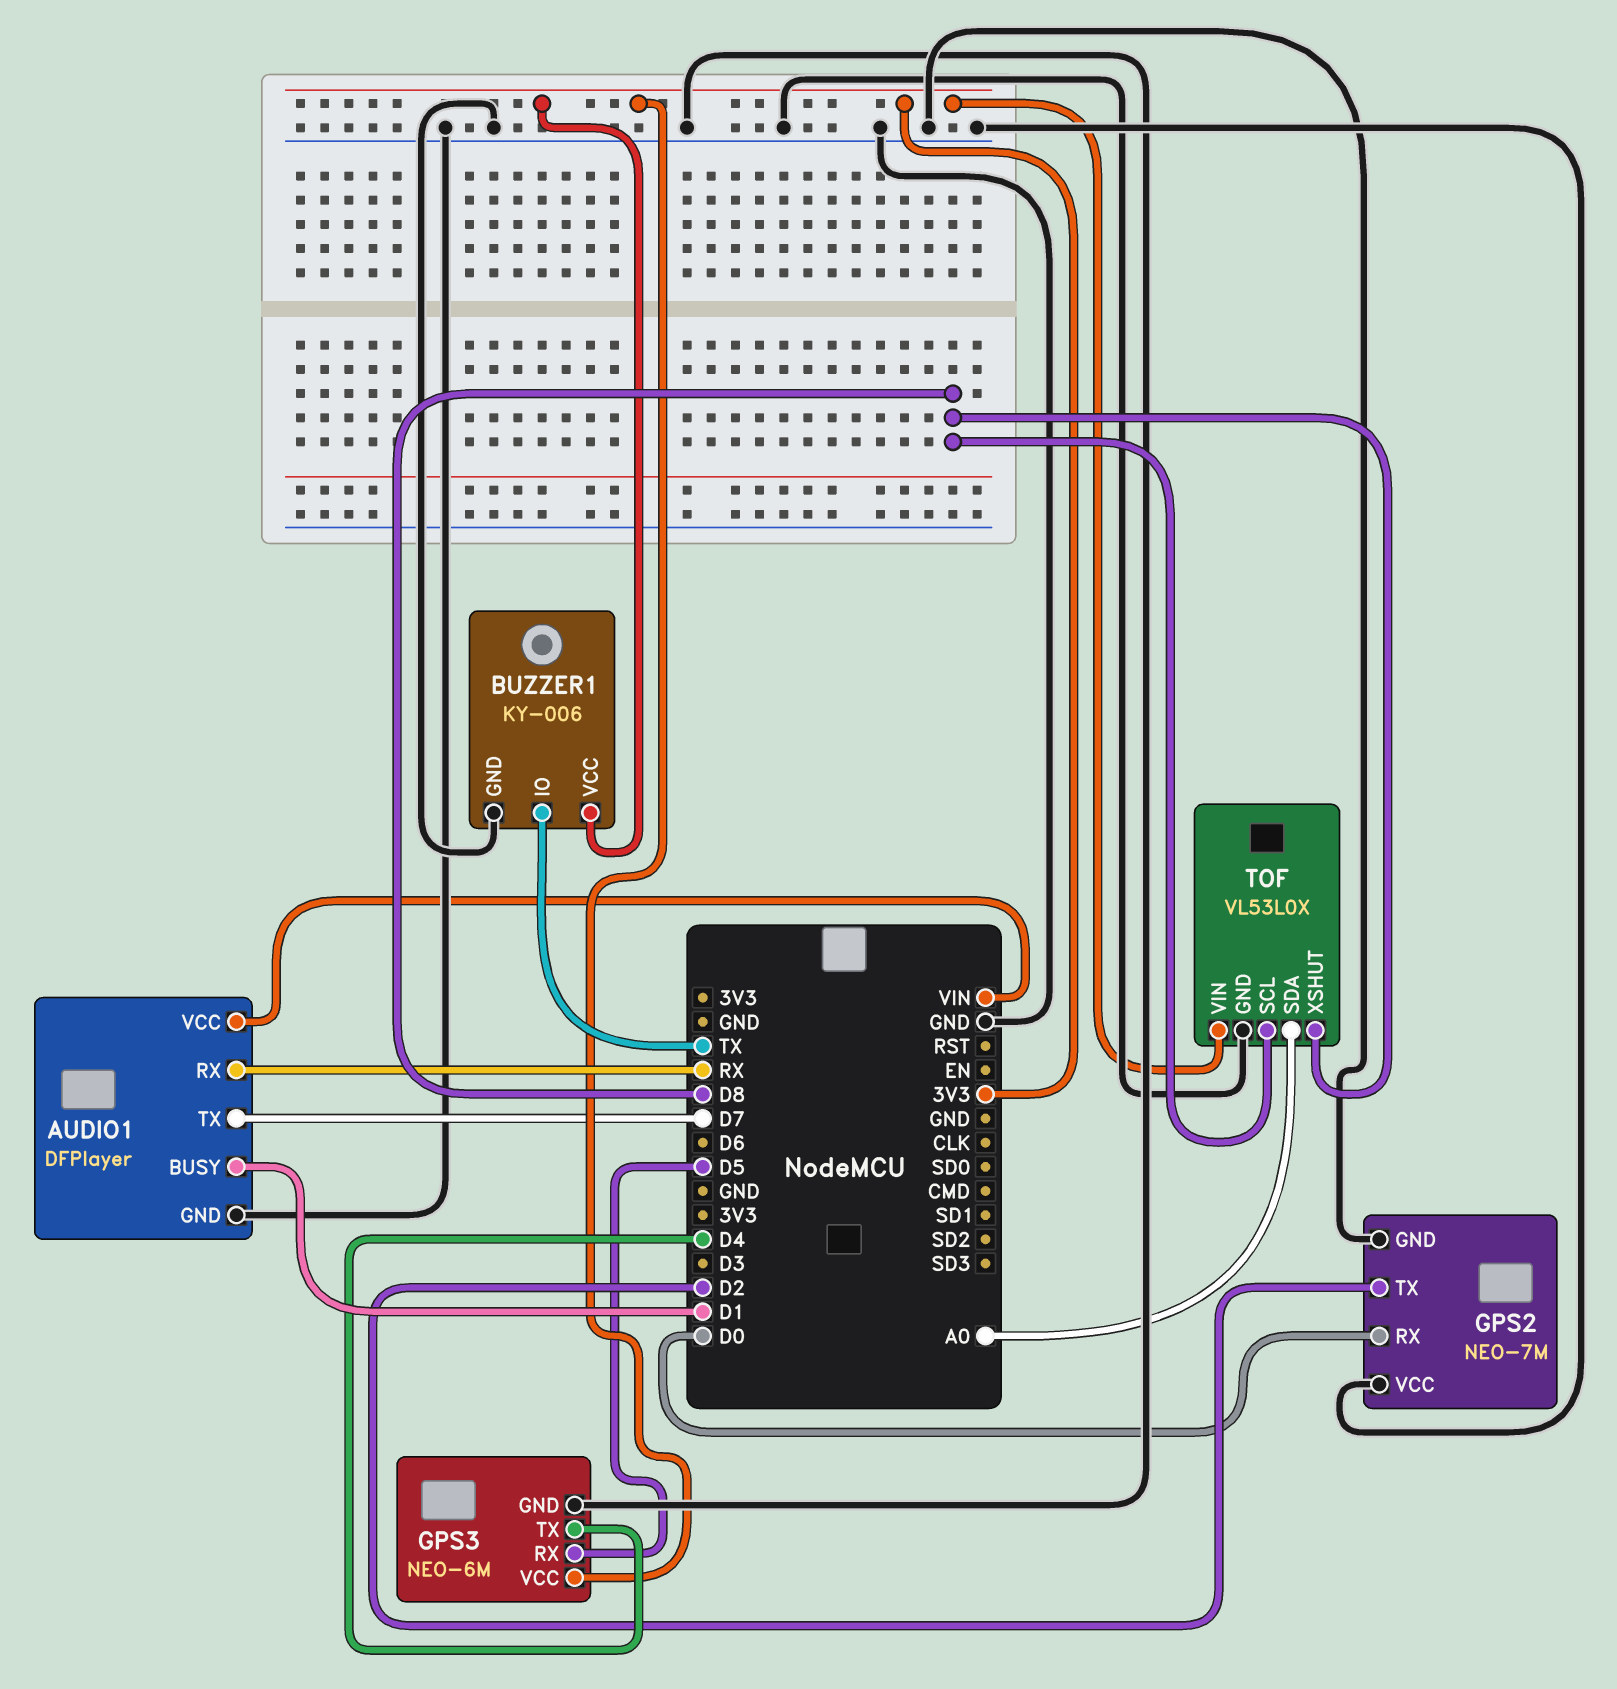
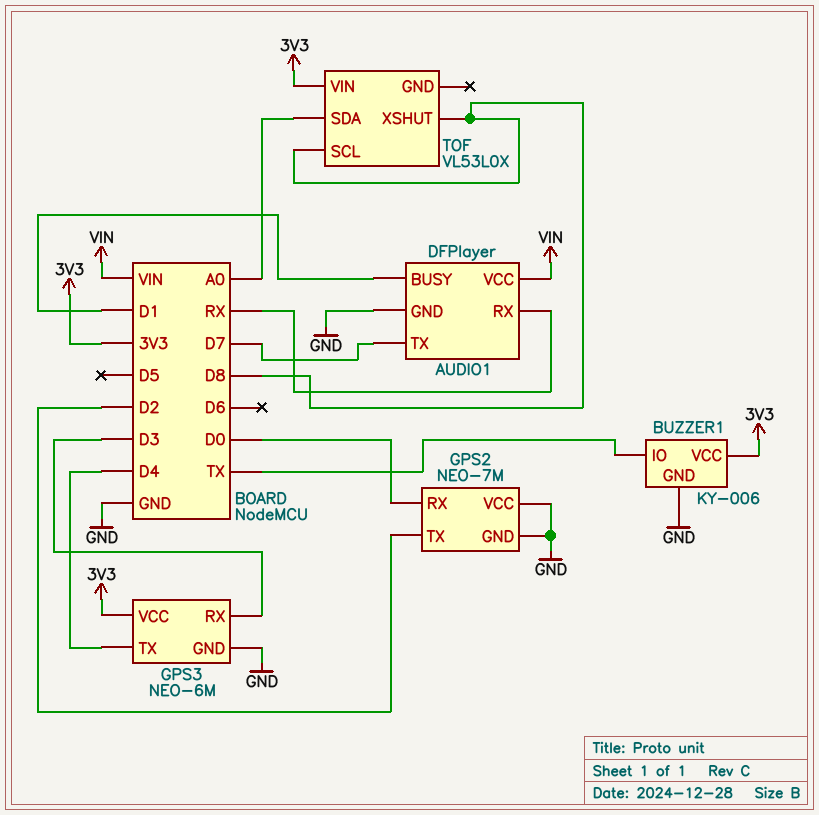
GPS3 pin RX: D5 -> D3
TOF pin GND: GND -> none

